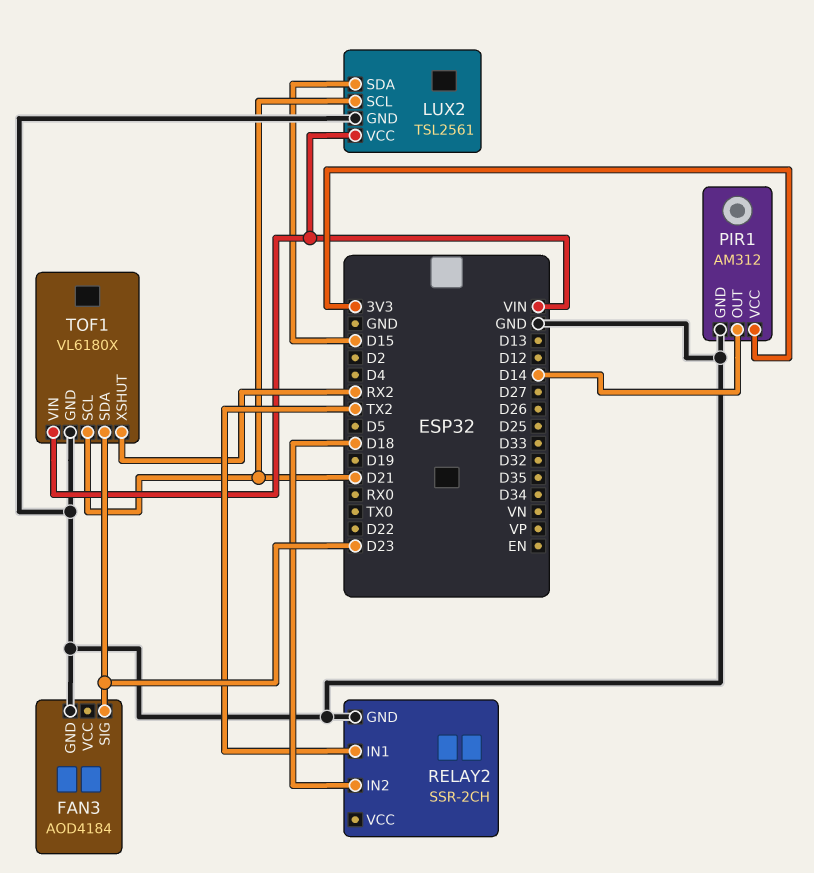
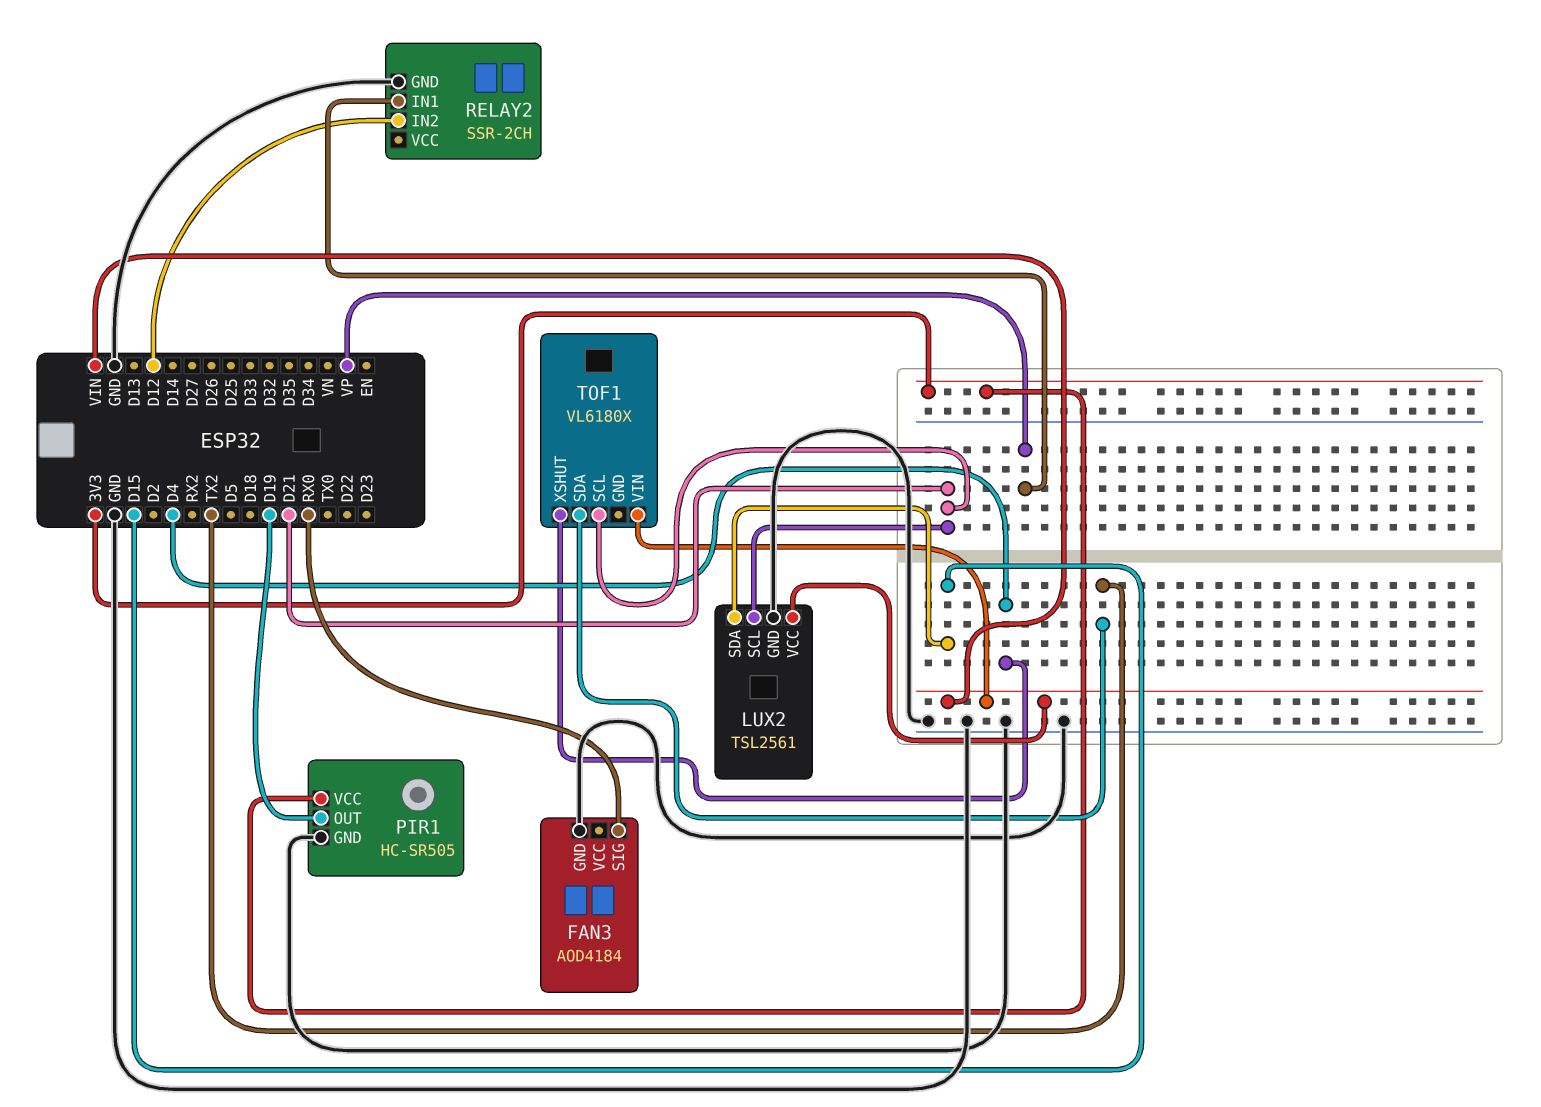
FAN3 pin SIG: D23 -> RX0
PIR1: AM312 -> HC-SR505
PIR1 pin OUT: D14 -> D19
RELAY2 pin IN1: TX2 -> VP
RELAY2 pin IN2: D18 -> D12
TOF1 pin GND: GND -> none
TOF1 pin SDA: D23 -> TX2
TOF1 pin XSHUT: RX2 -> D4

